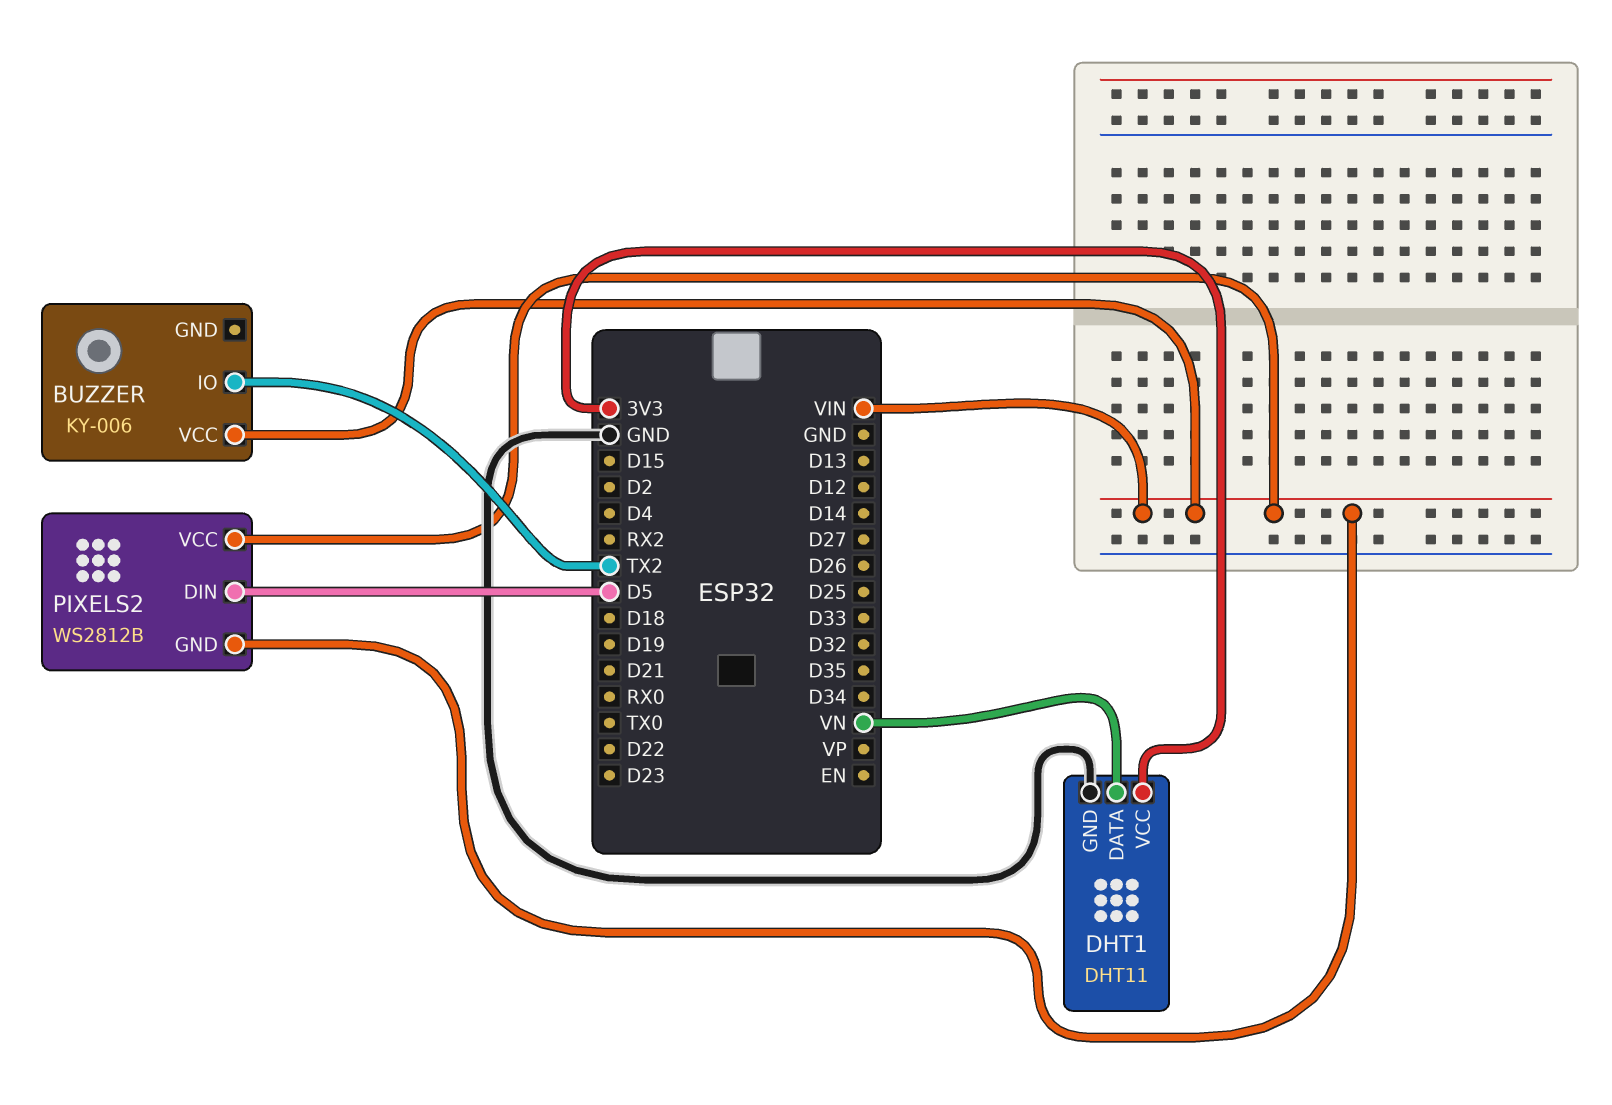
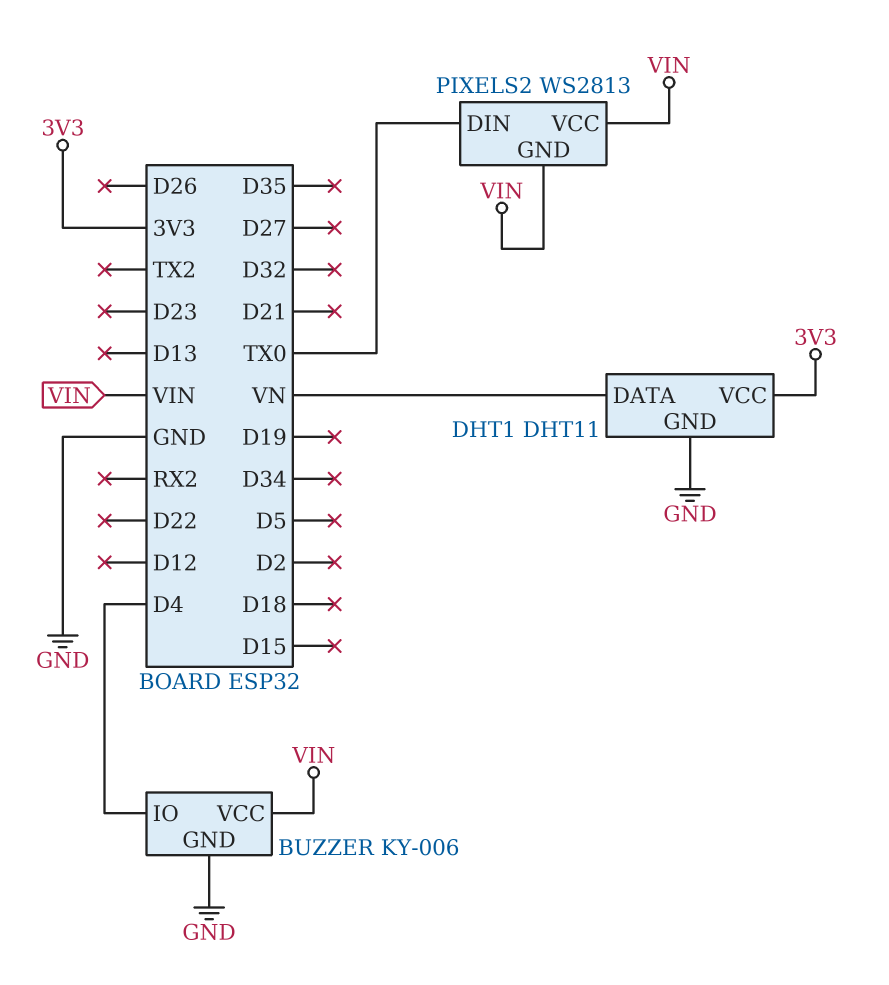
BUZZER pin GND: none -> GND
BUZZER pin IO: TX2 -> D4
PIXELS2: WS2812B -> WS2813
PIXELS2 pin DIN: D5 -> TX0

